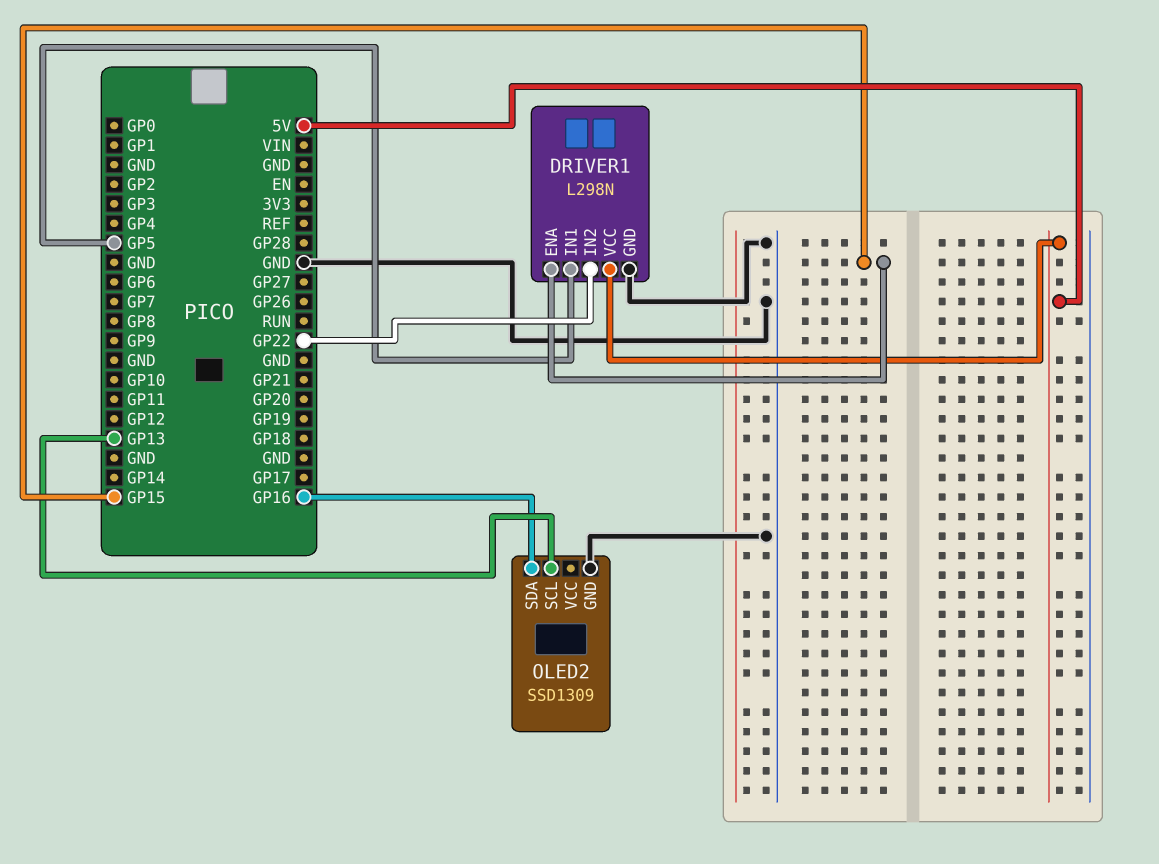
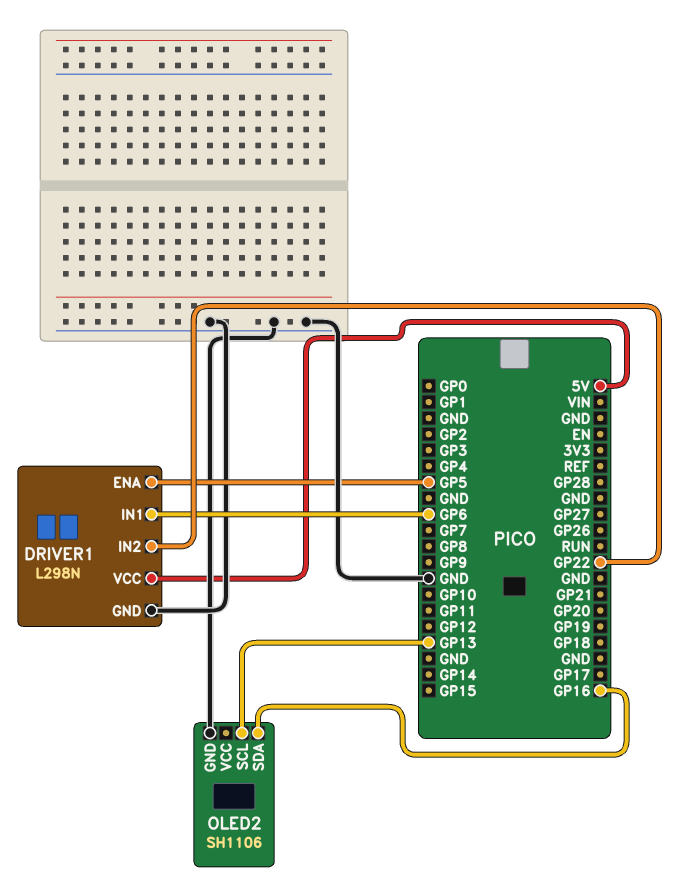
DRIVER1 pin ENA: GP15 -> GP5
DRIVER1 pin IN1: GP5 -> GP6
OLED2: SSD1309 -> SH1106

